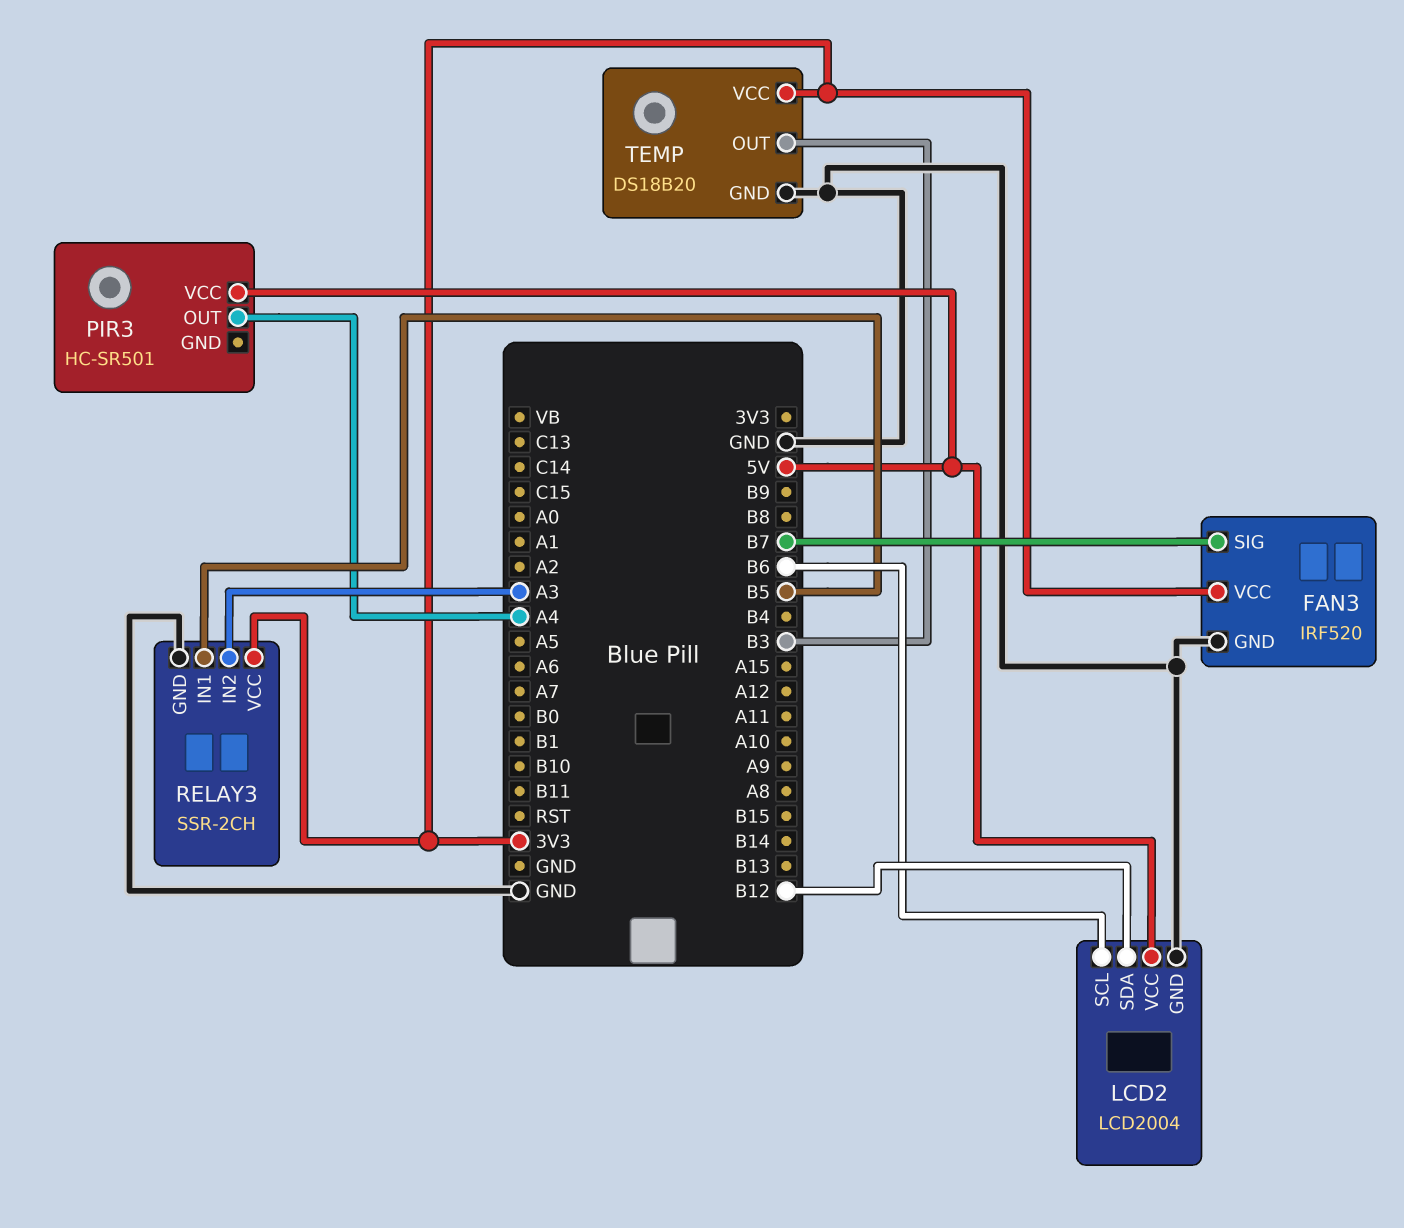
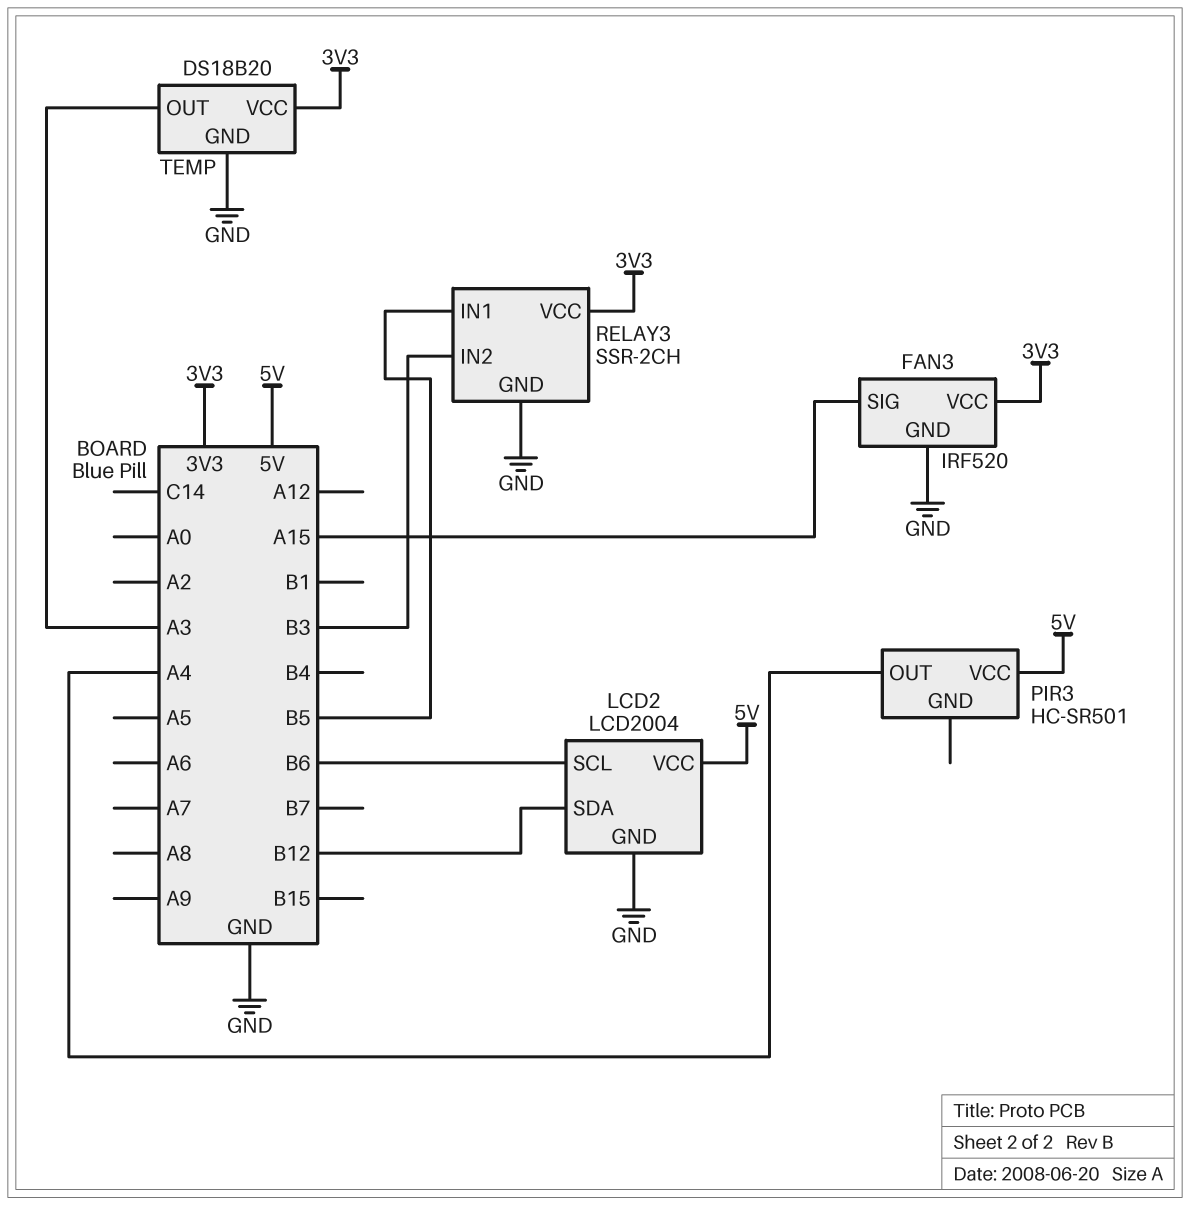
FAN3 pin SIG: B7 -> A15
RELAY3 pin IN2: A3 -> B3
TEMP pin OUT: B3 -> A3

